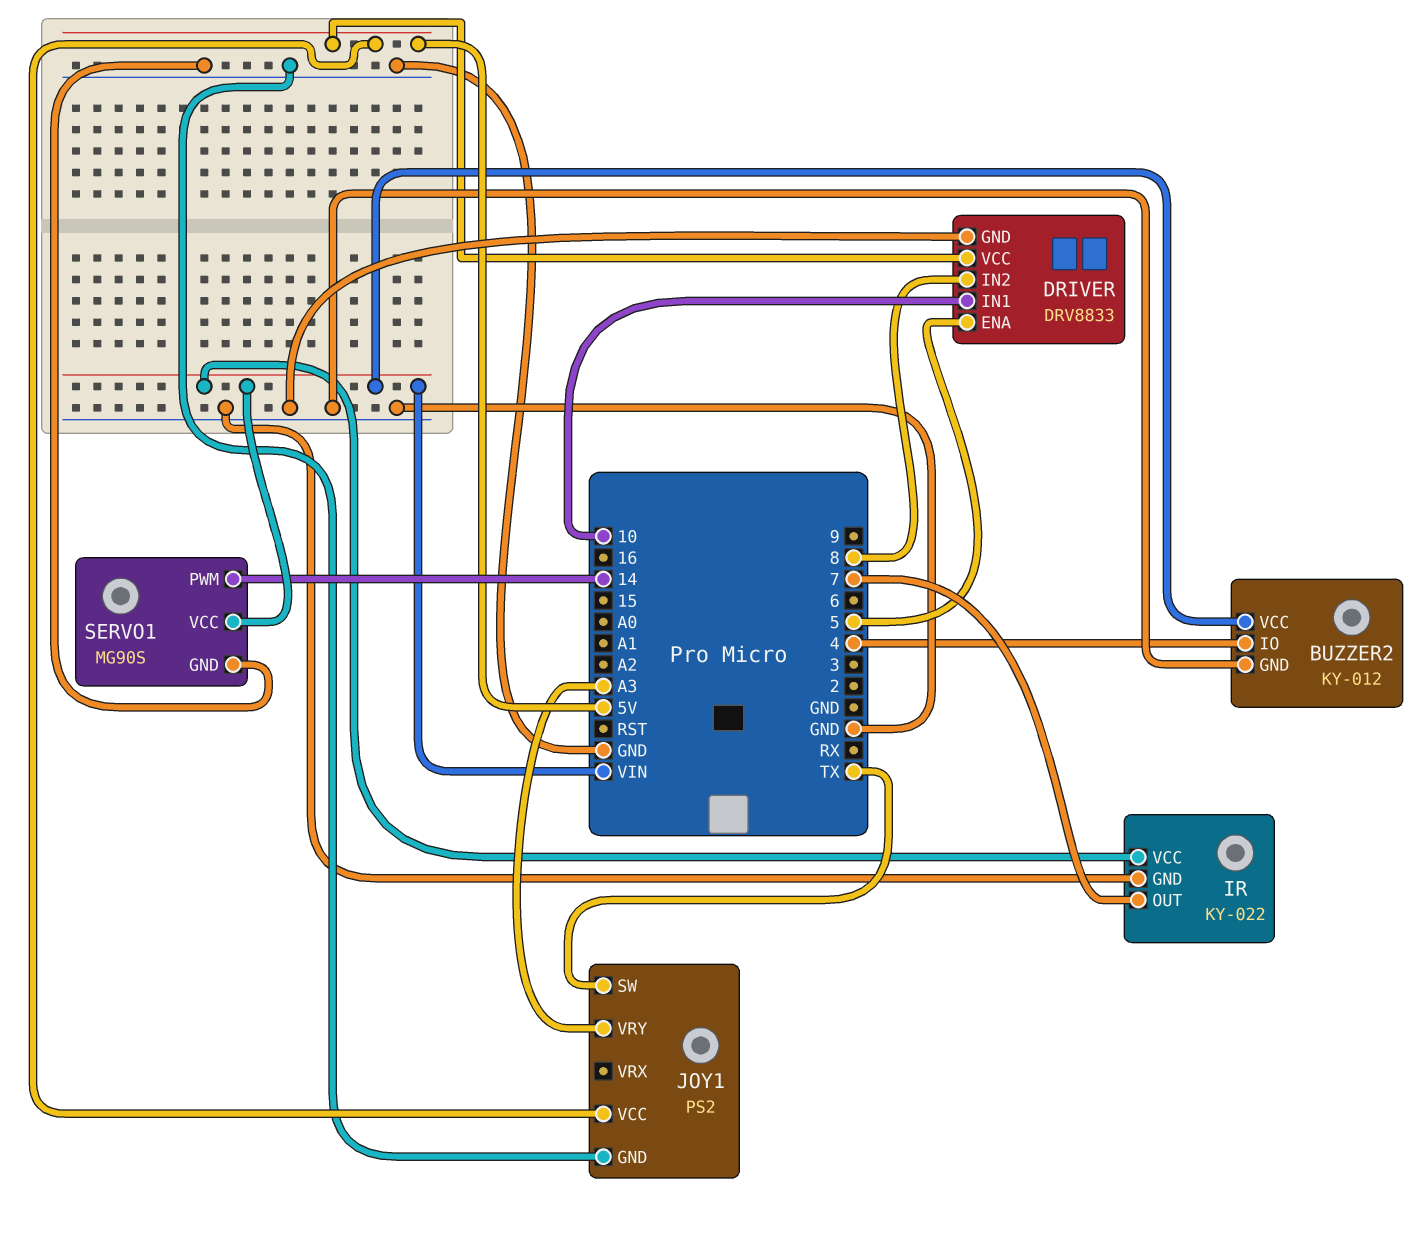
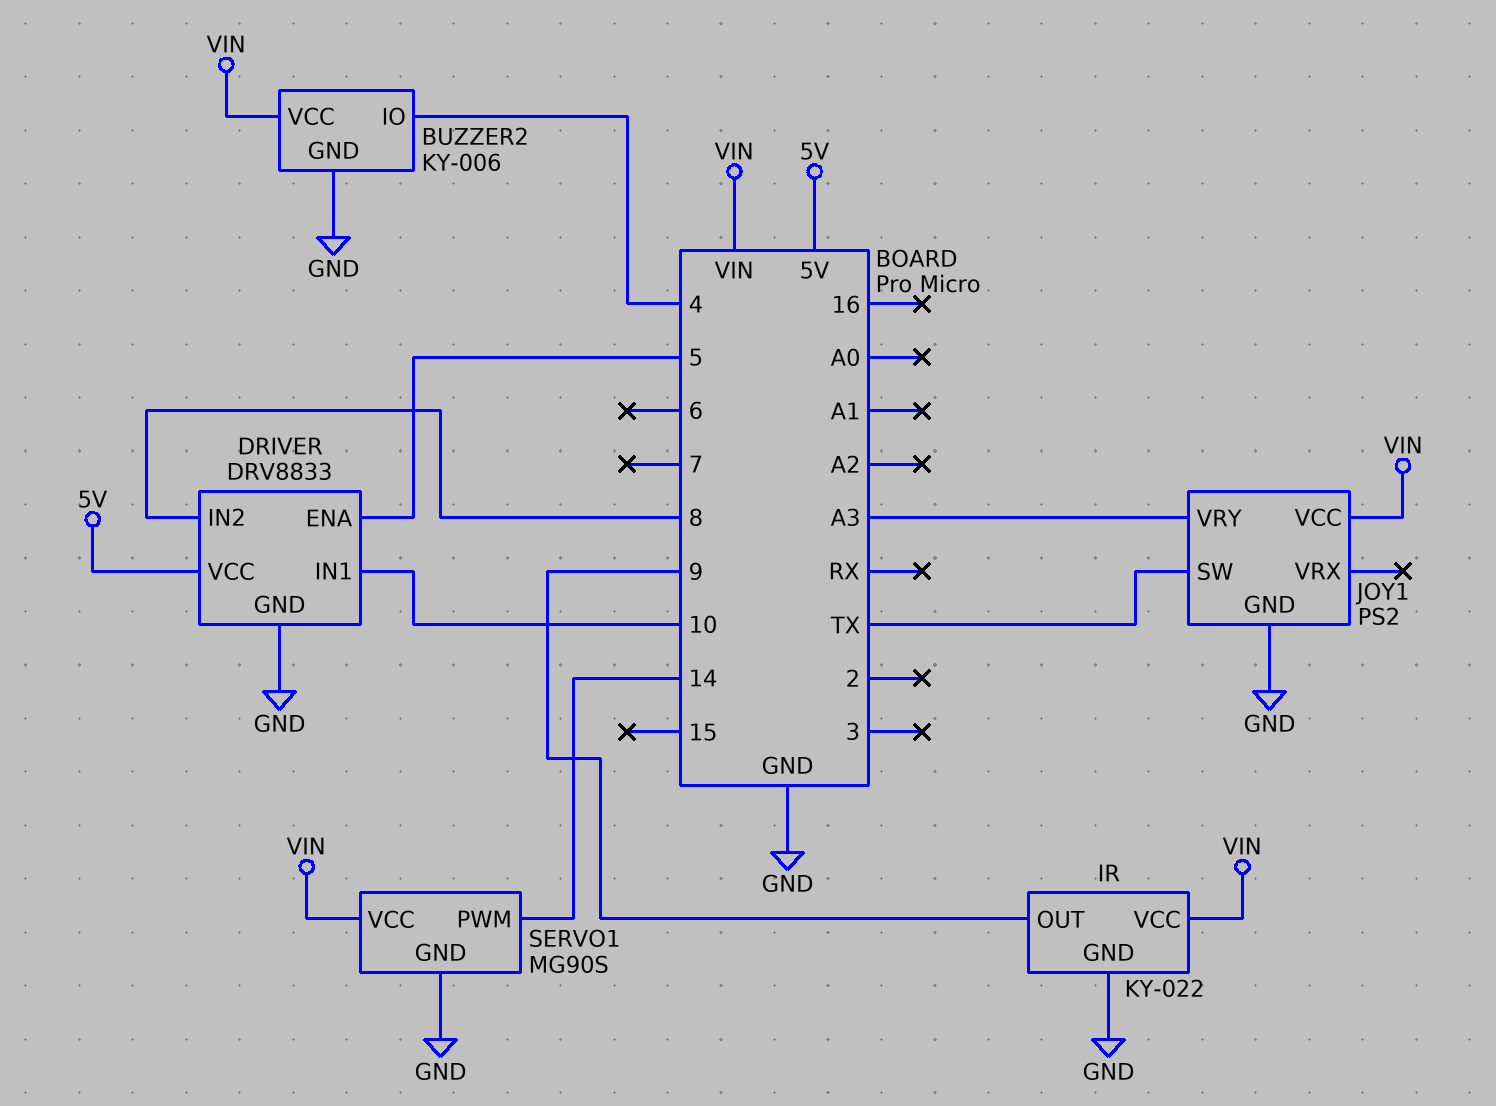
BUZZER2: KY-012 -> KY-006
IR pin OUT: 7 -> 9
JOY1 pin VCC: 5V -> VIN

